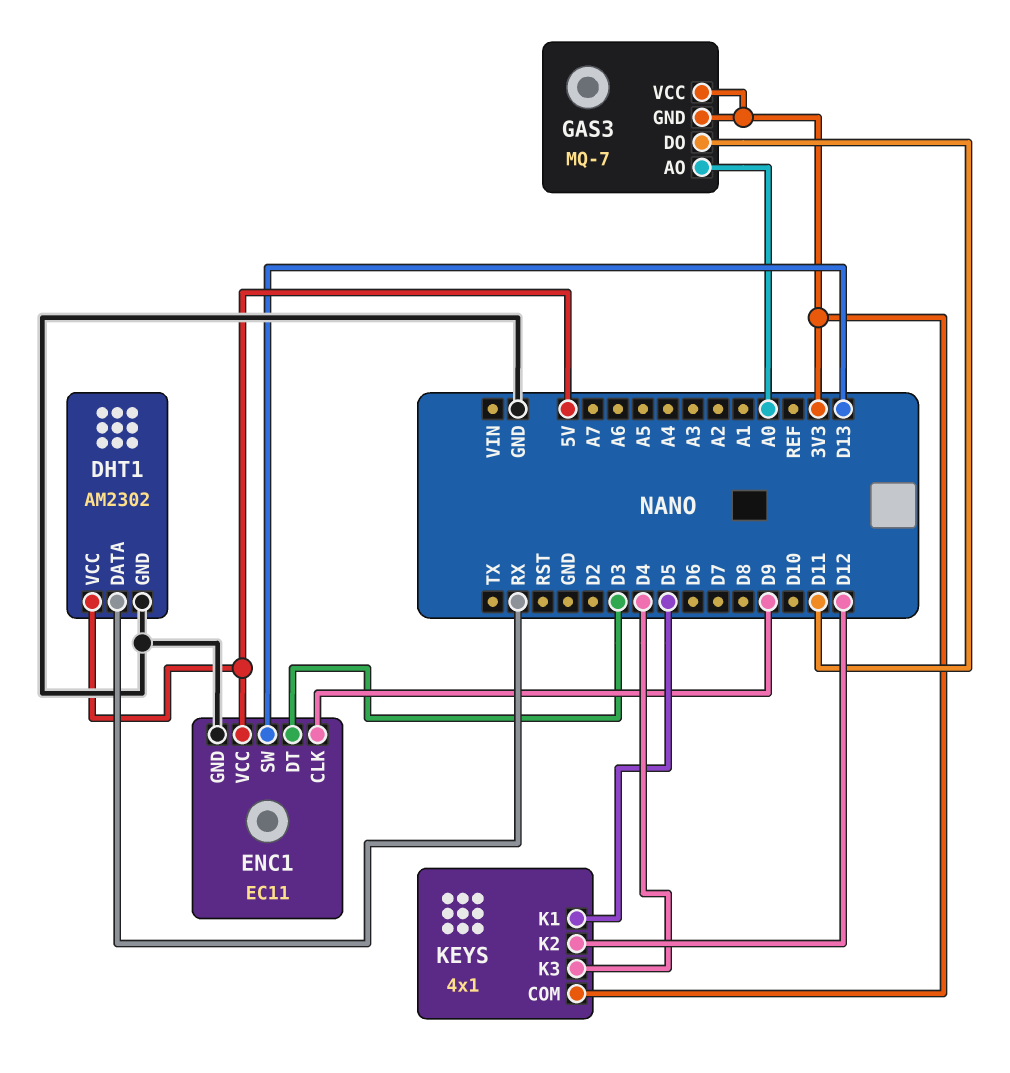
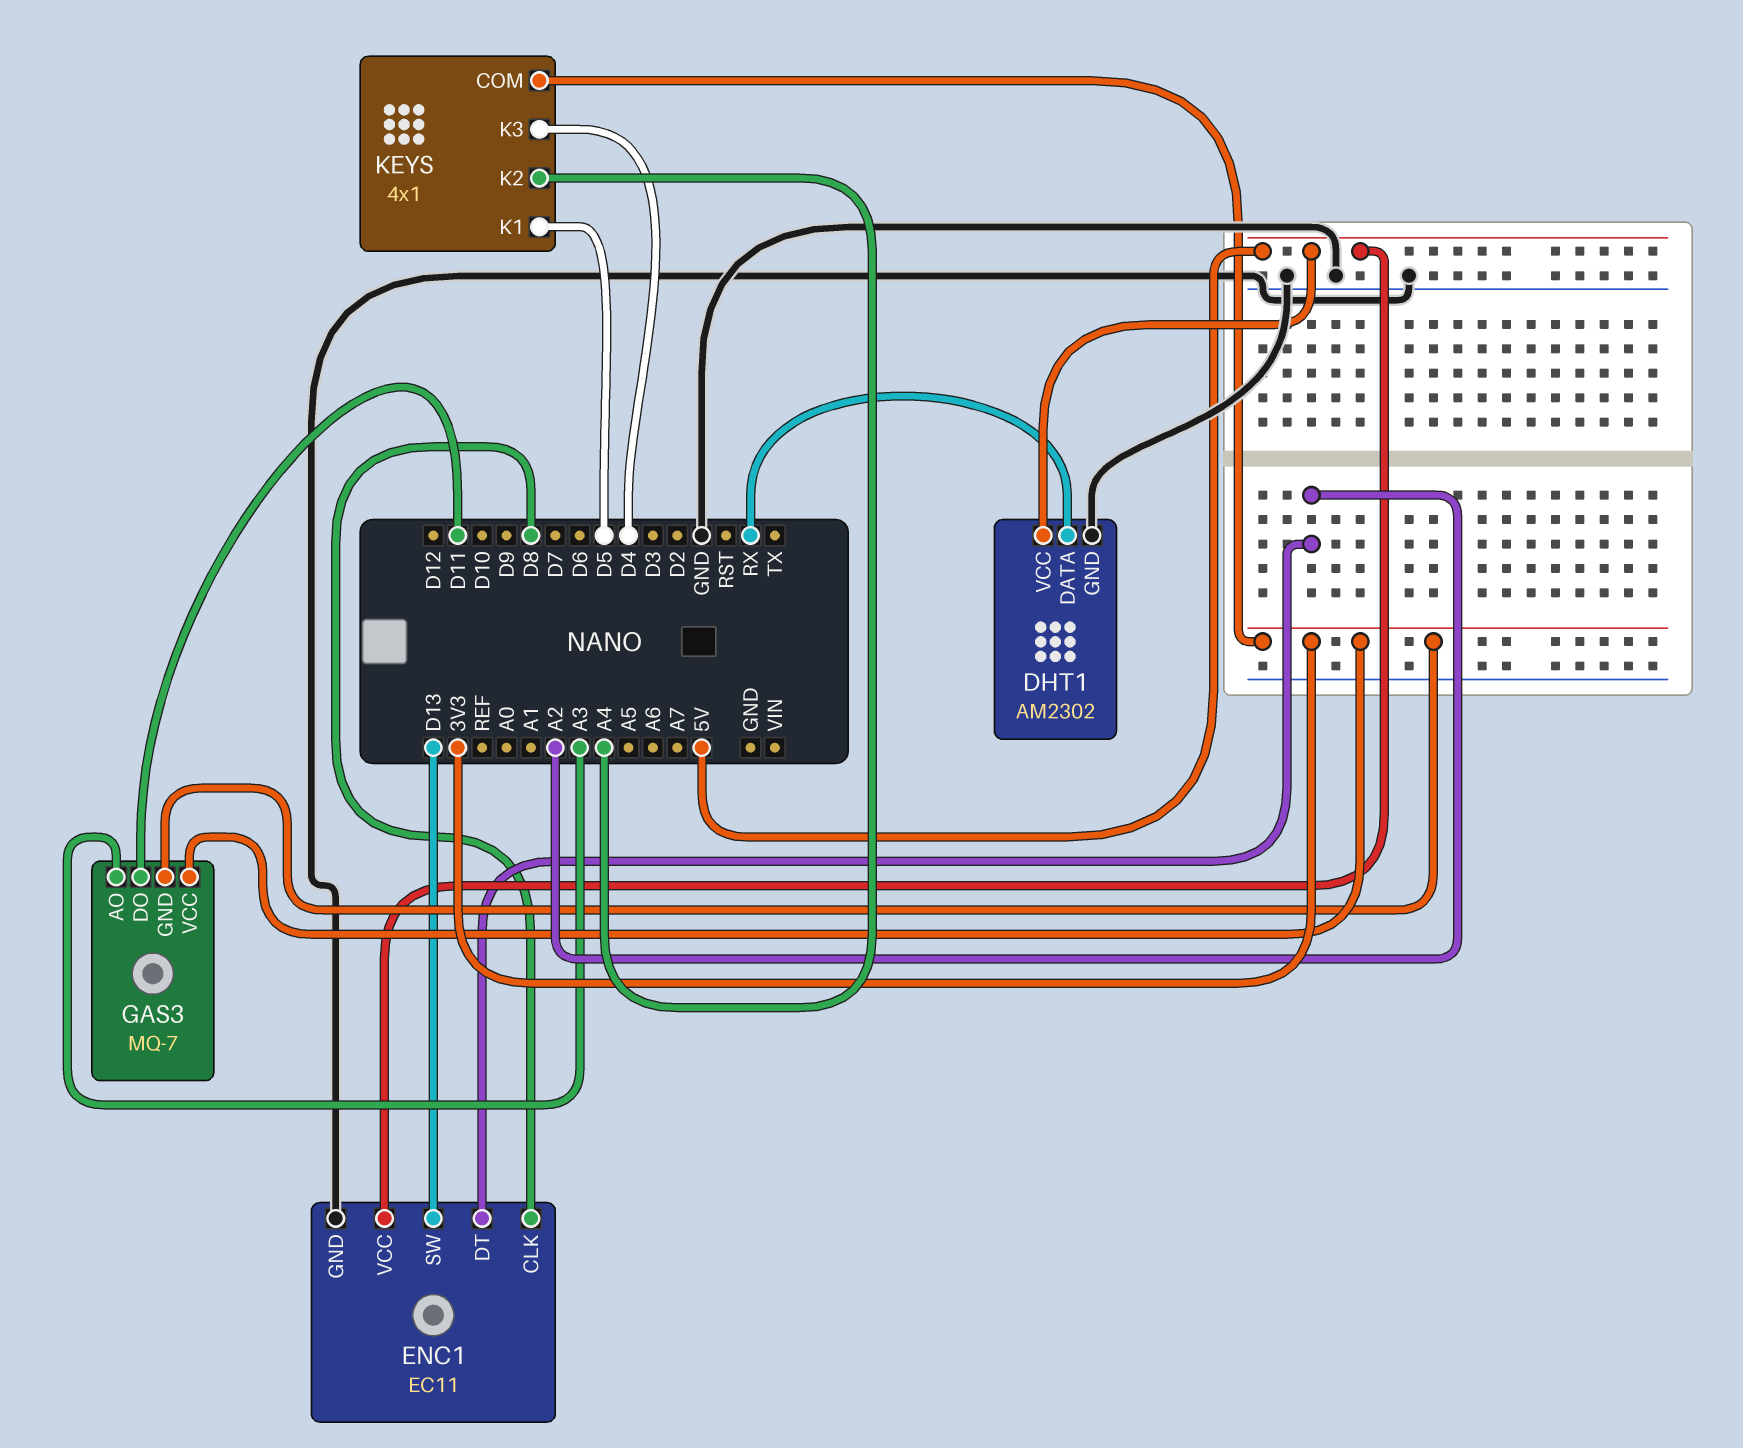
ENC1 pin CLK: D9 -> D8
ENC1 pin DT: D3 -> A2
GAS3 pin AO: A0 -> A3
KEYS pin K2: D12 -> A4

